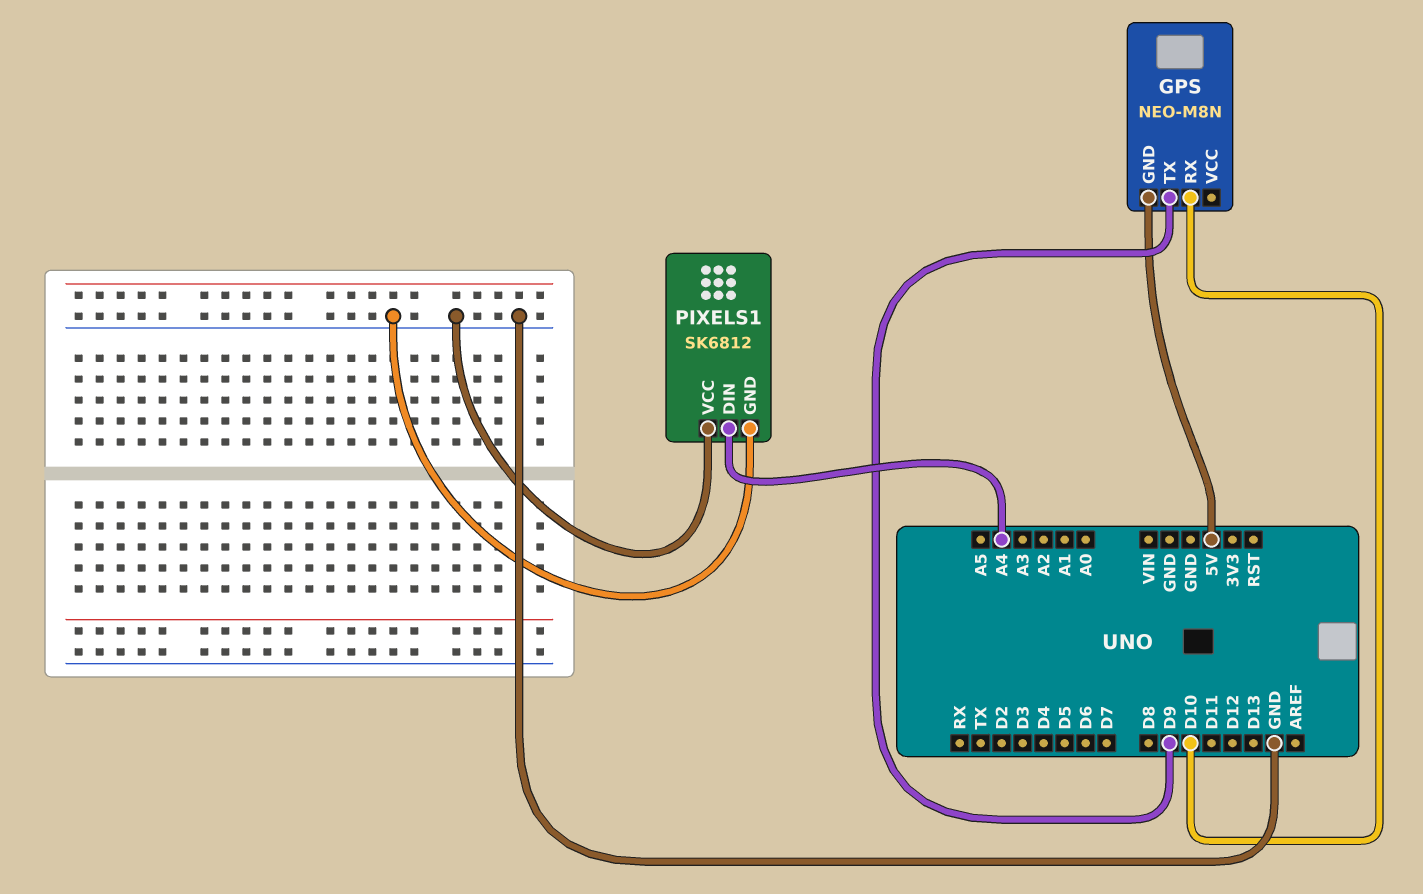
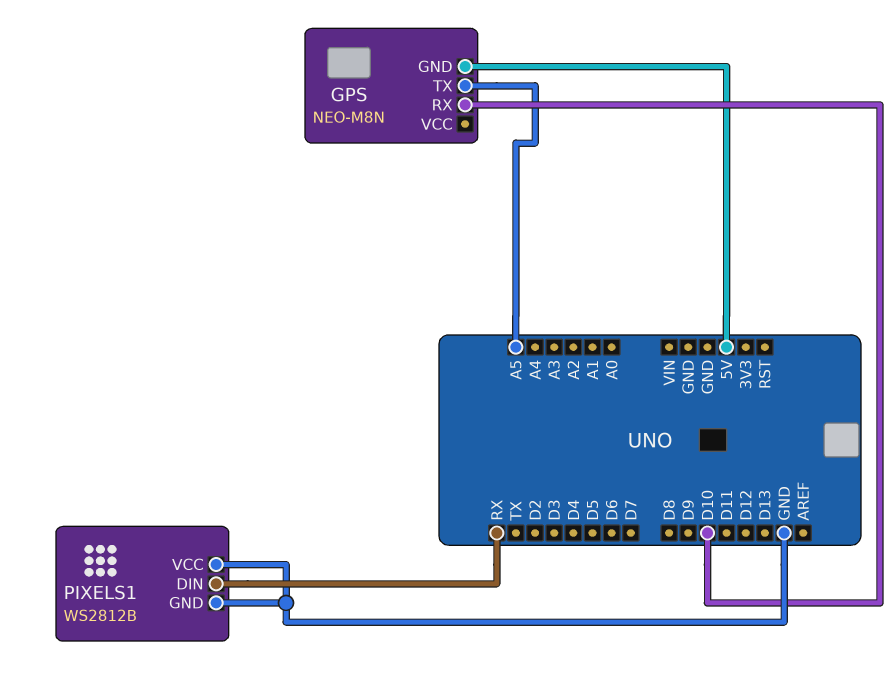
GPS pin TX: D9 -> A5
PIXELS1: SK6812 -> WS2812B
PIXELS1 pin DIN: A4 -> RX

